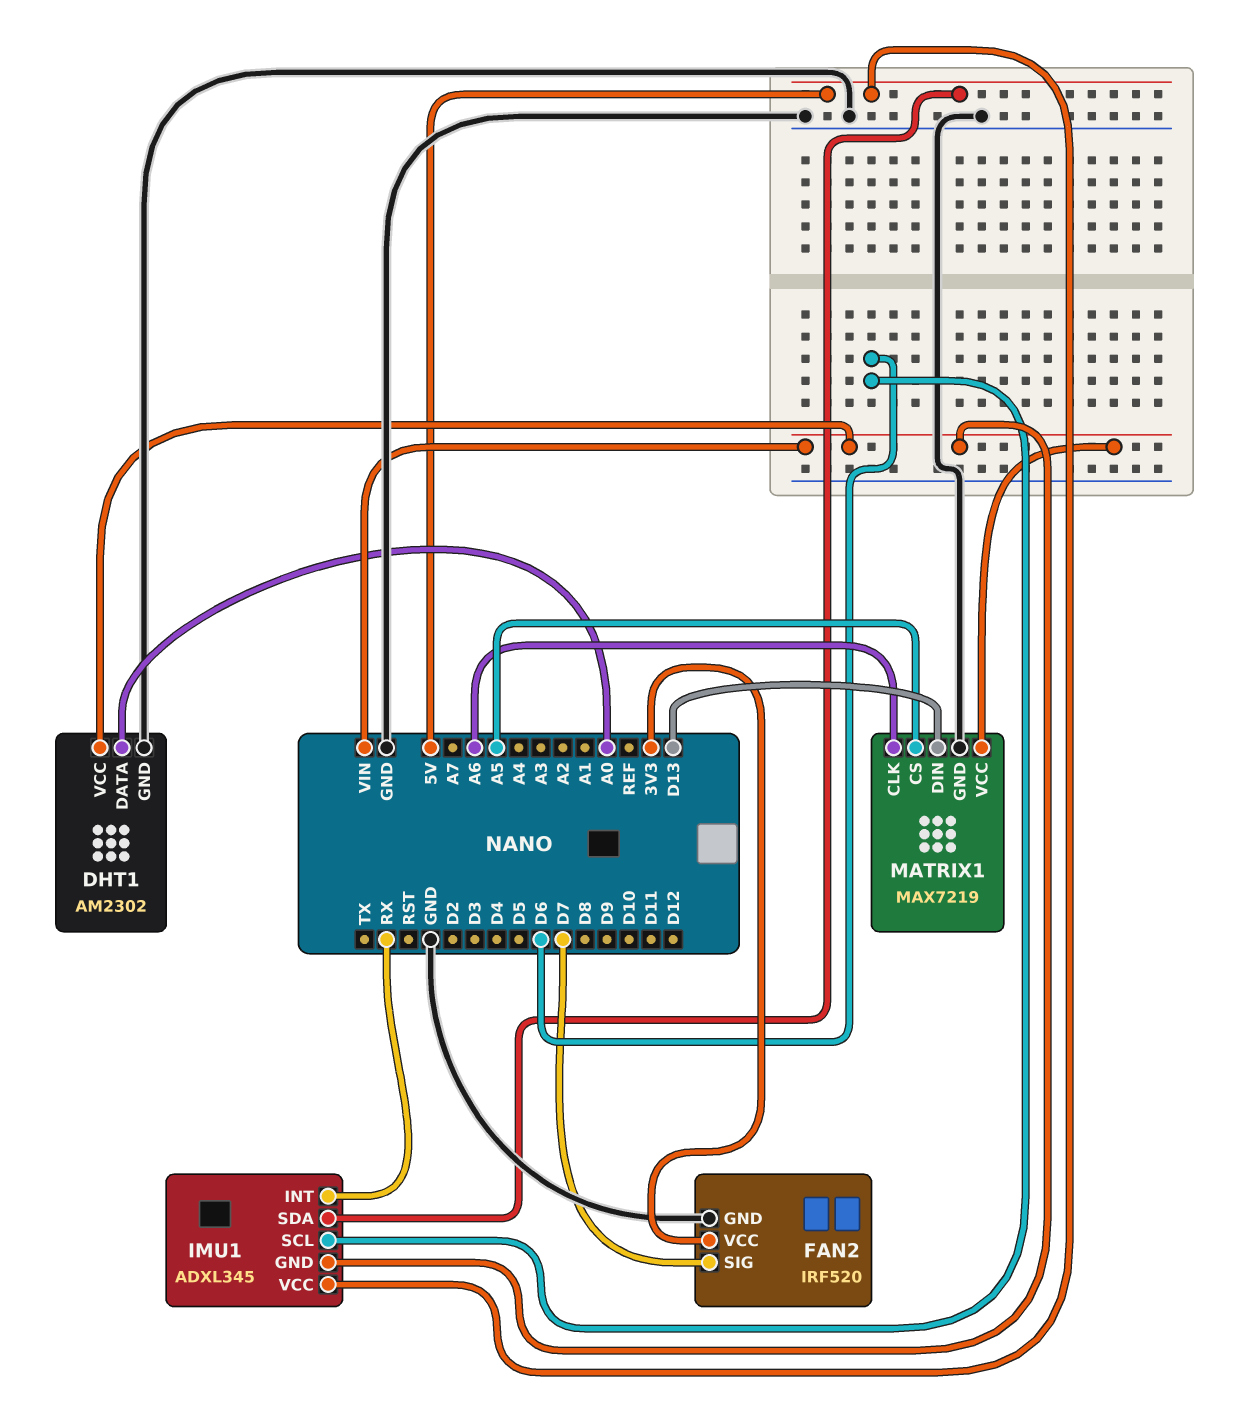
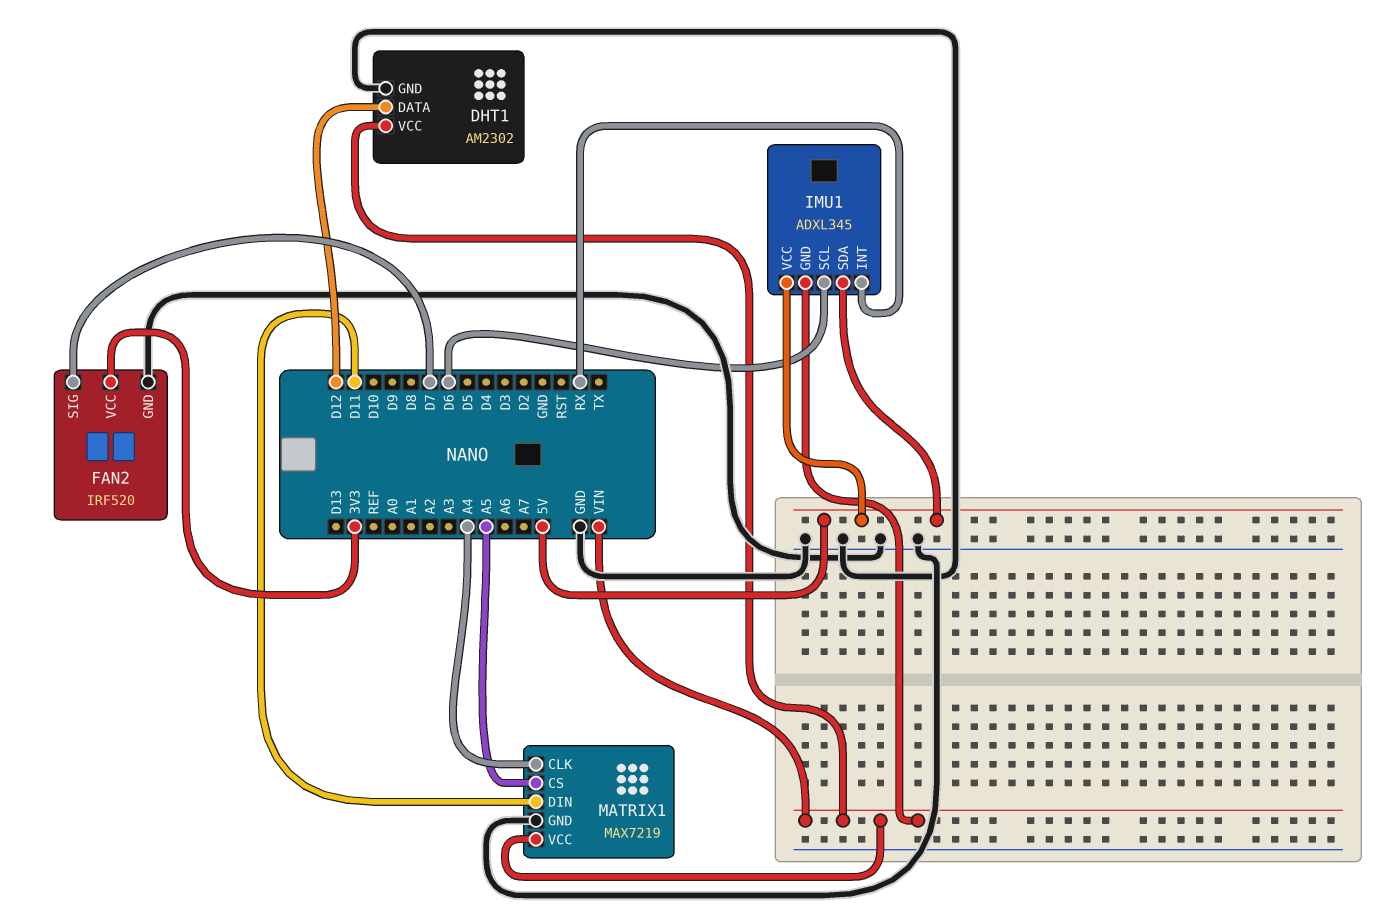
DHT1 pin DATA: A0 -> D12
MATRIX1 pin CLK: A6 -> A4
MATRIX1 pin DIN: D13 -> D11

